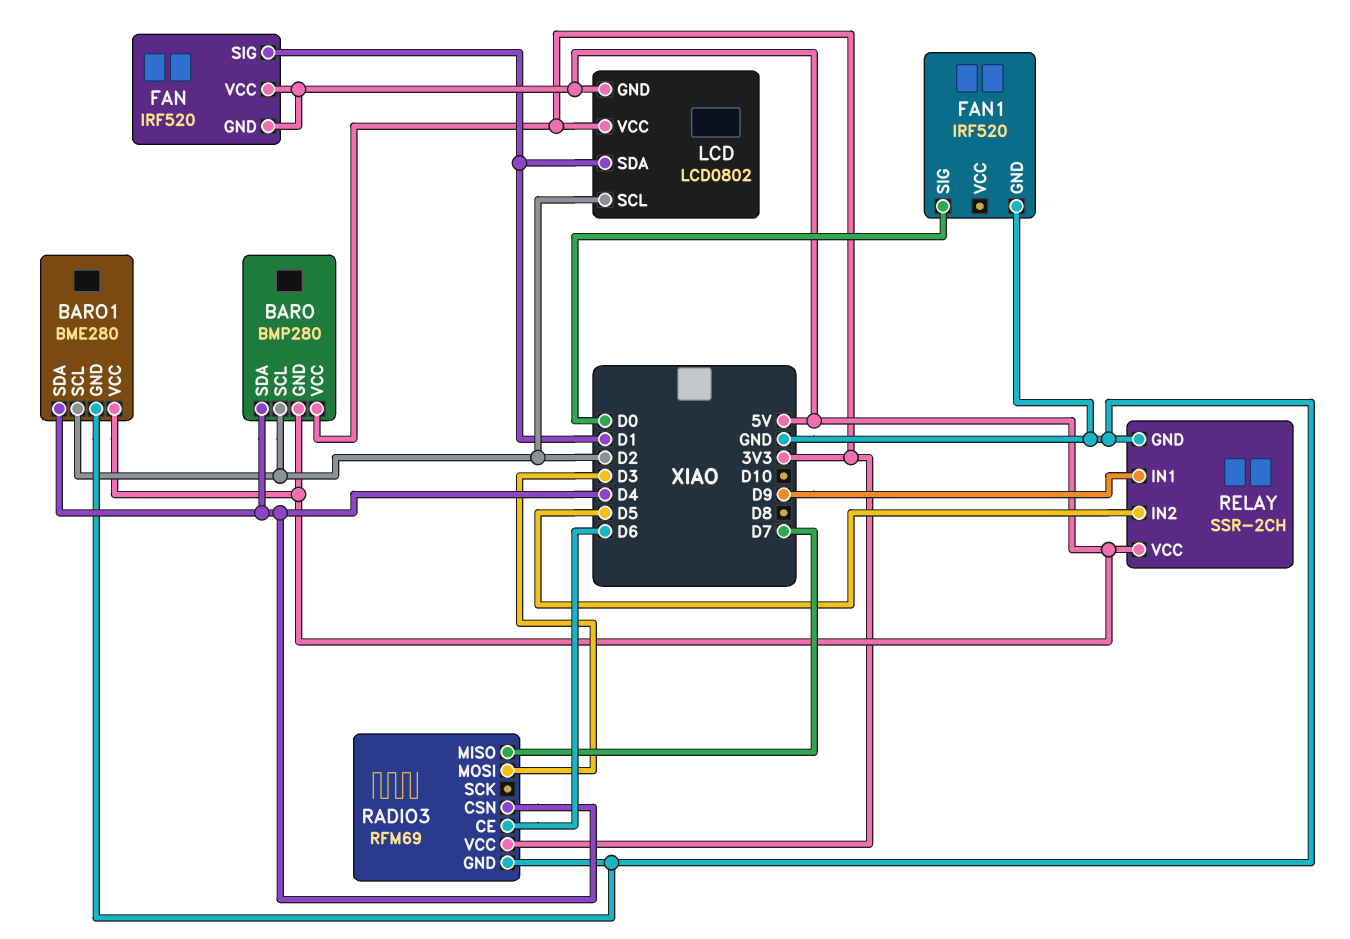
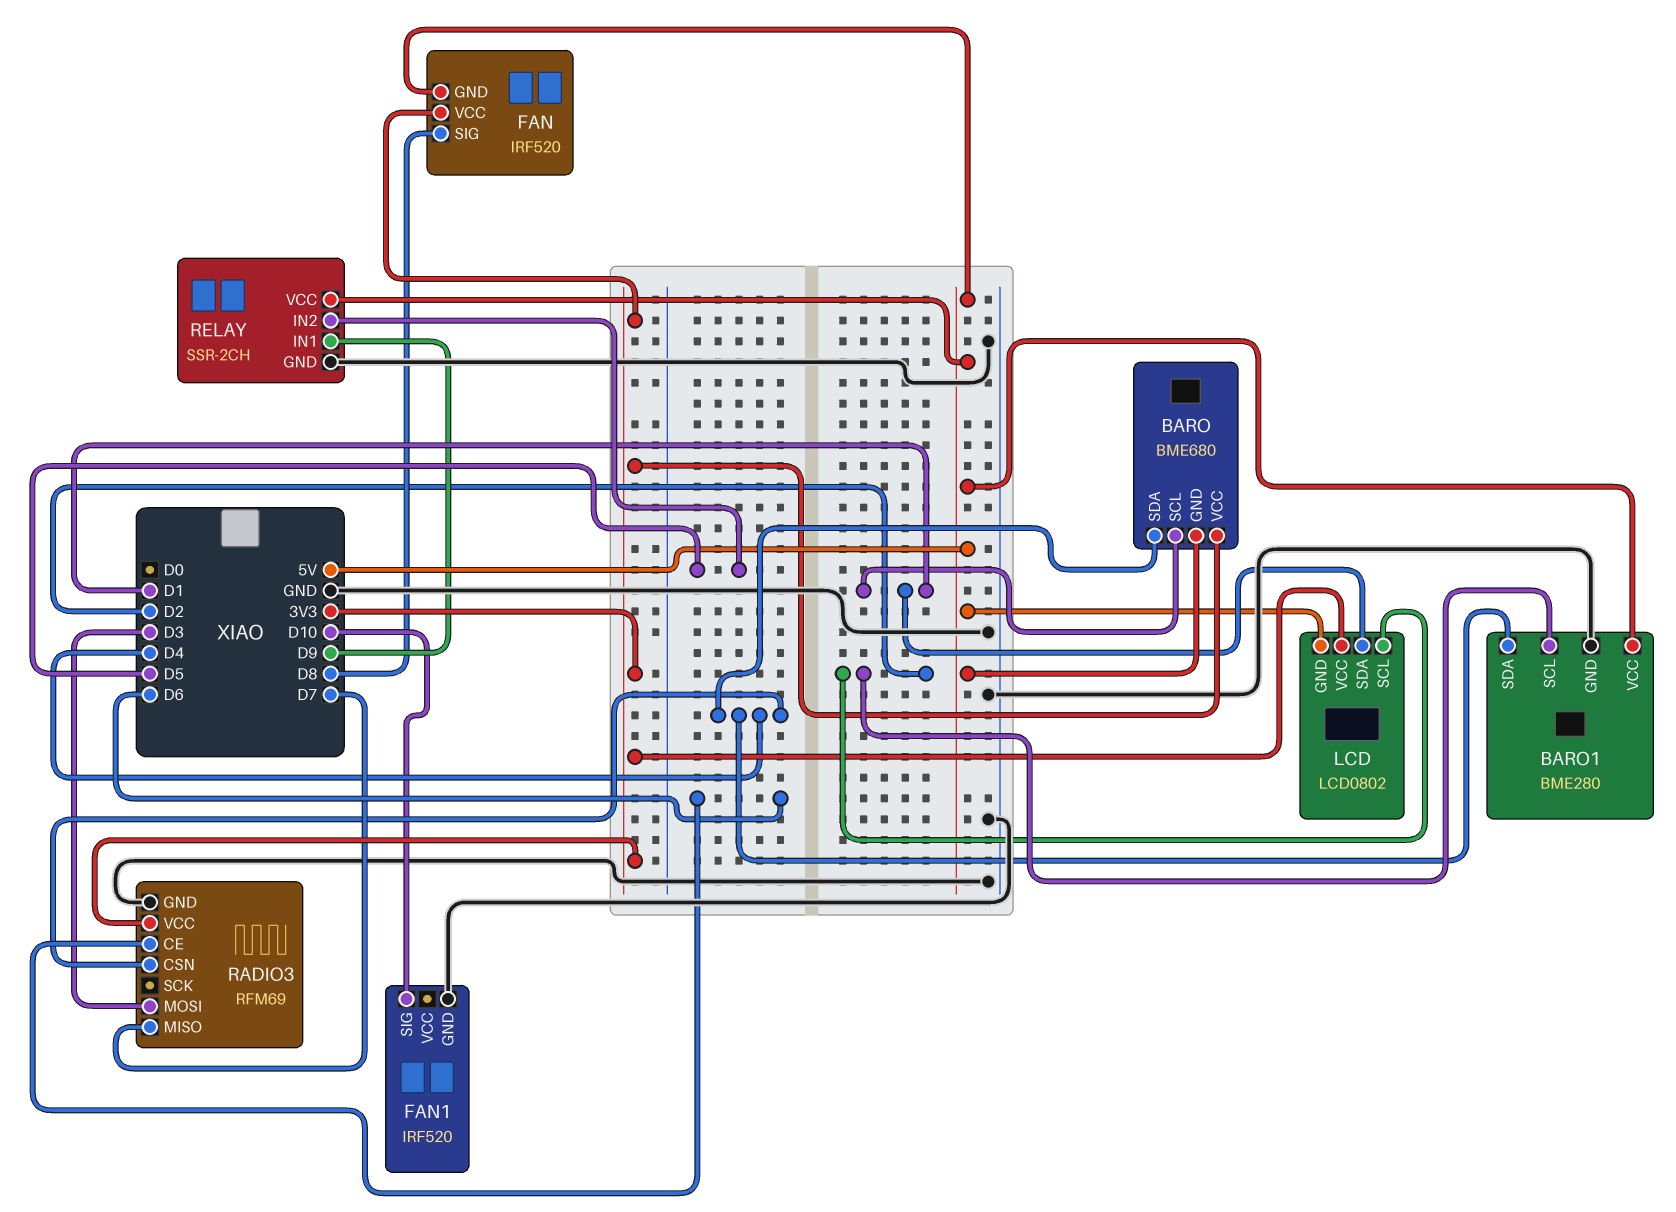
BARO: BMP280 -> BME680
BARO pin SCL: D2 -> D1
FAN pin SIG: D1 -> D8
FAN pin VCC: 5V -> 3V3
FAN1 pin SIG: D0 -> D10

